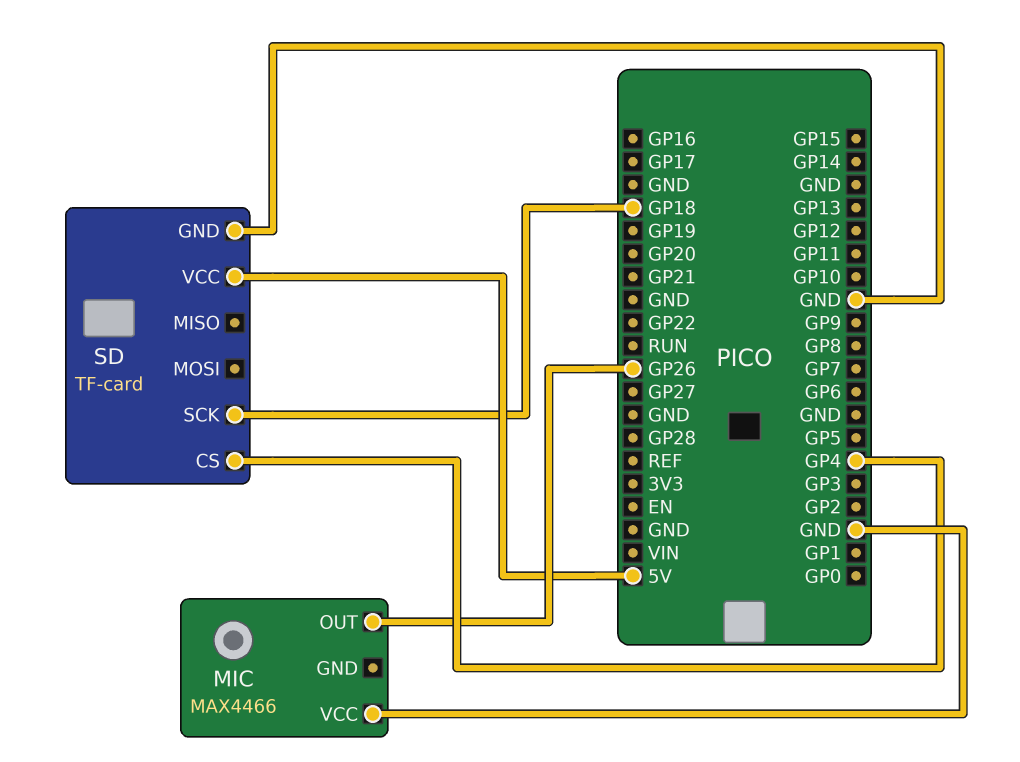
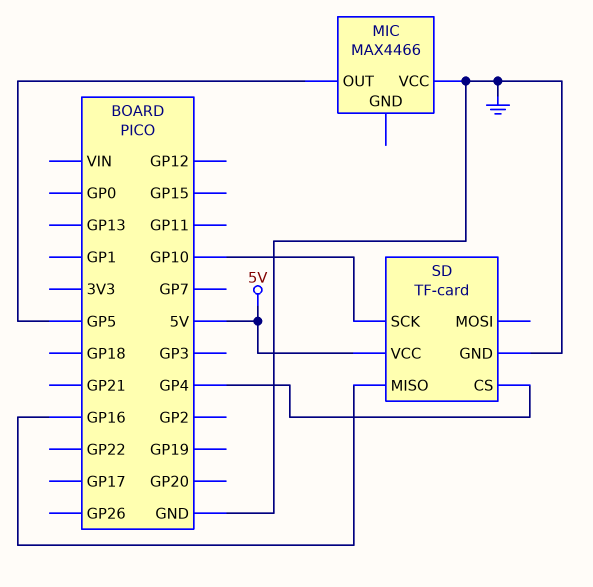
MIC pin OUT: GP26 -> GP5
SD pin MISO: none -> GP16
SD pin SCK: GP18 -> GP10

